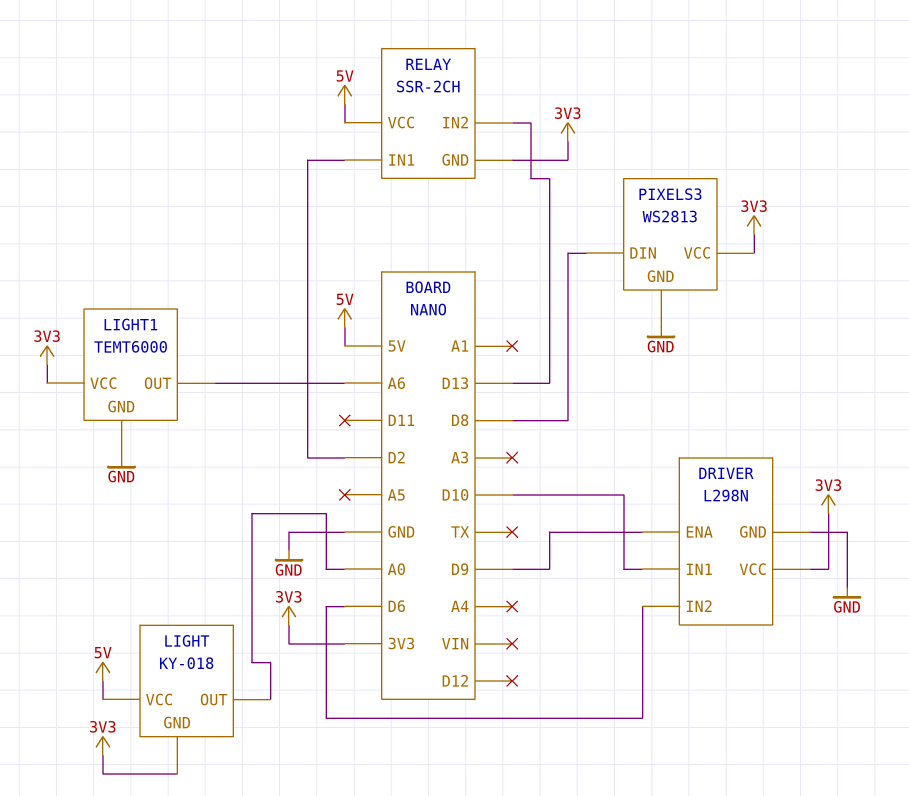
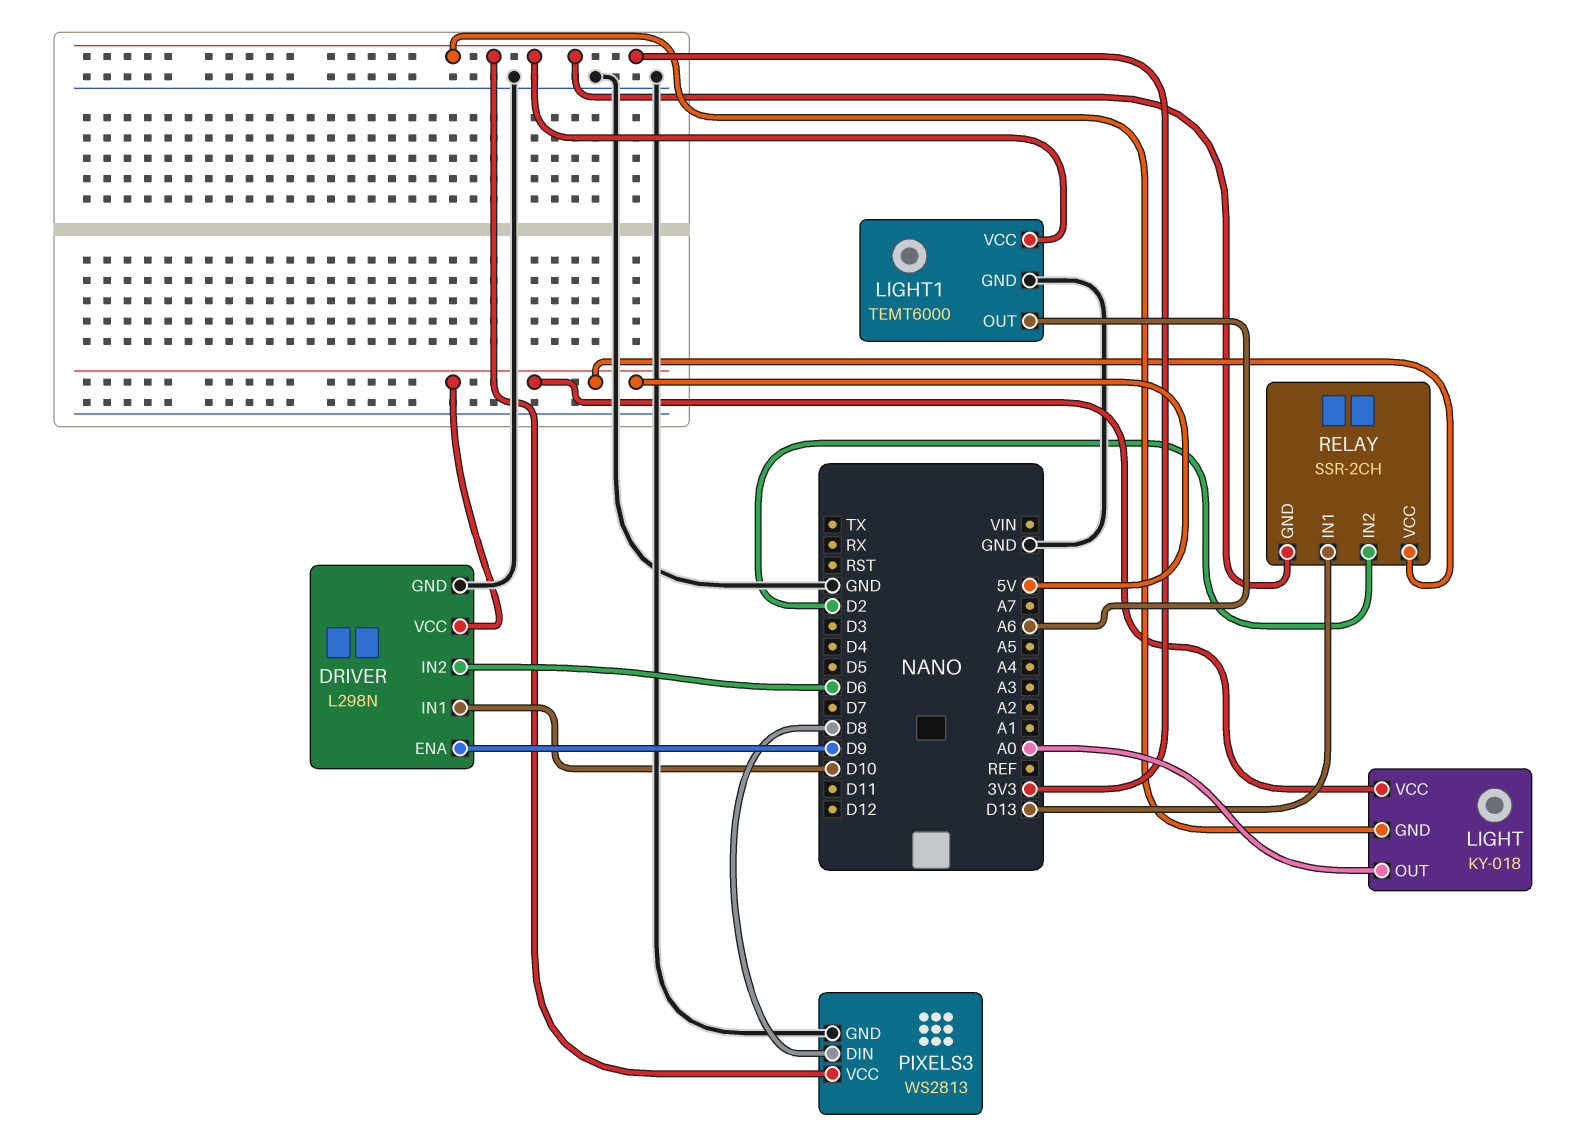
DRIVER pin VCC: 3V3 -> 5V
RELAY pin IN1: D2 -> D13
RELAY pin IN2: D13 -> D2

